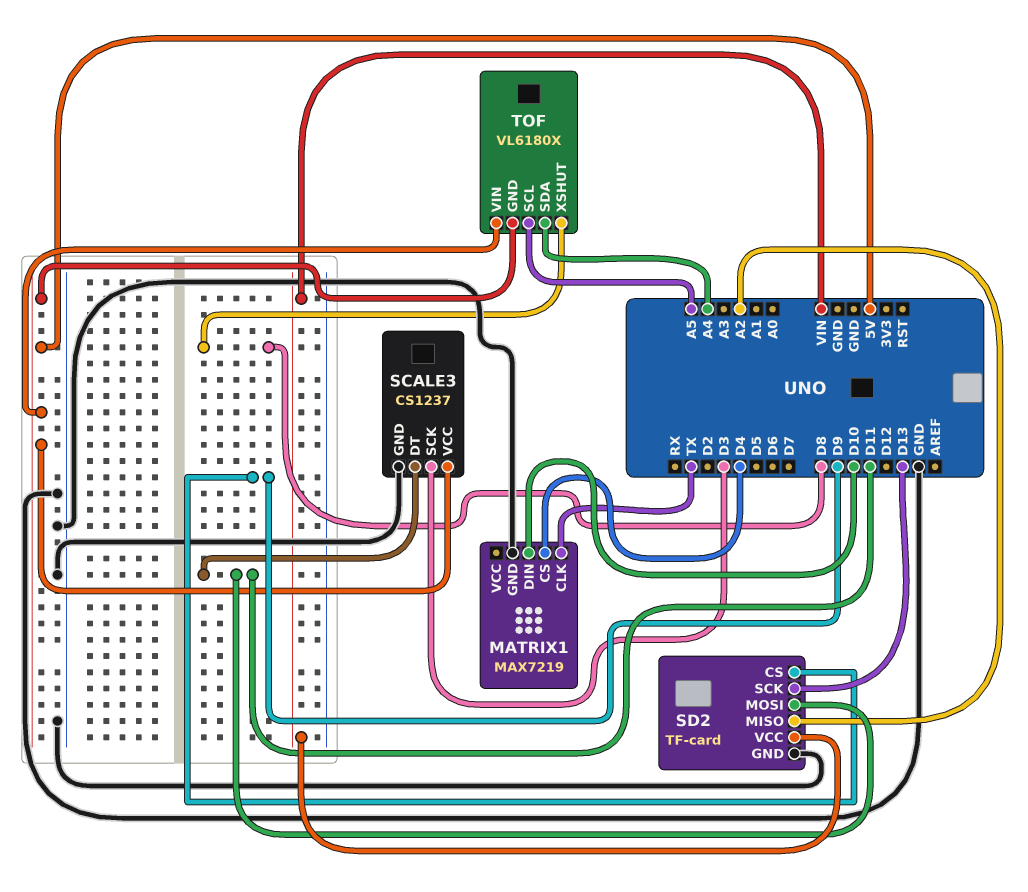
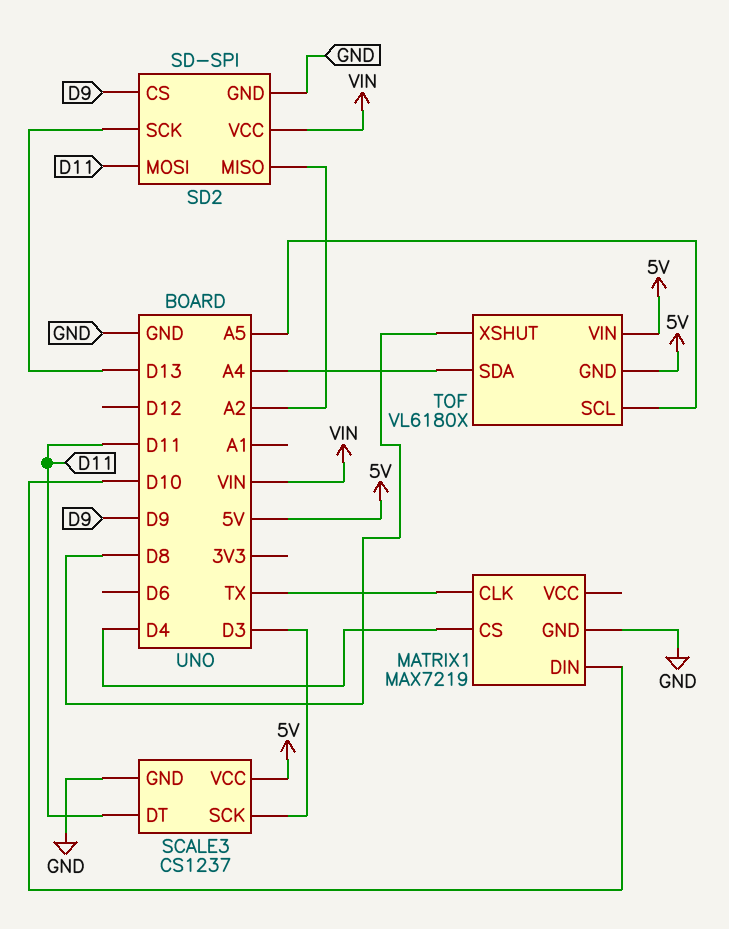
SD2: TF-card -> SD-SPI

